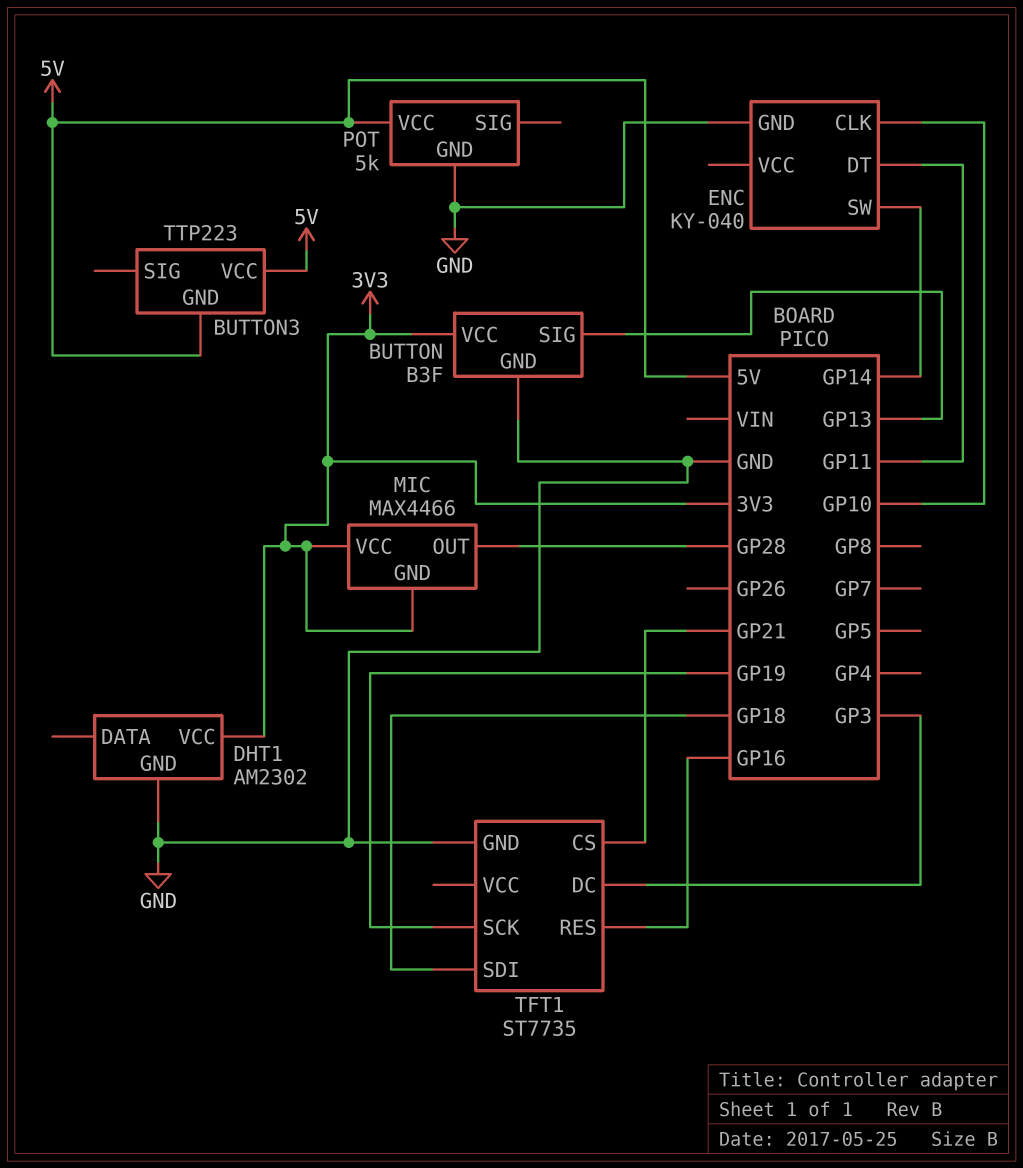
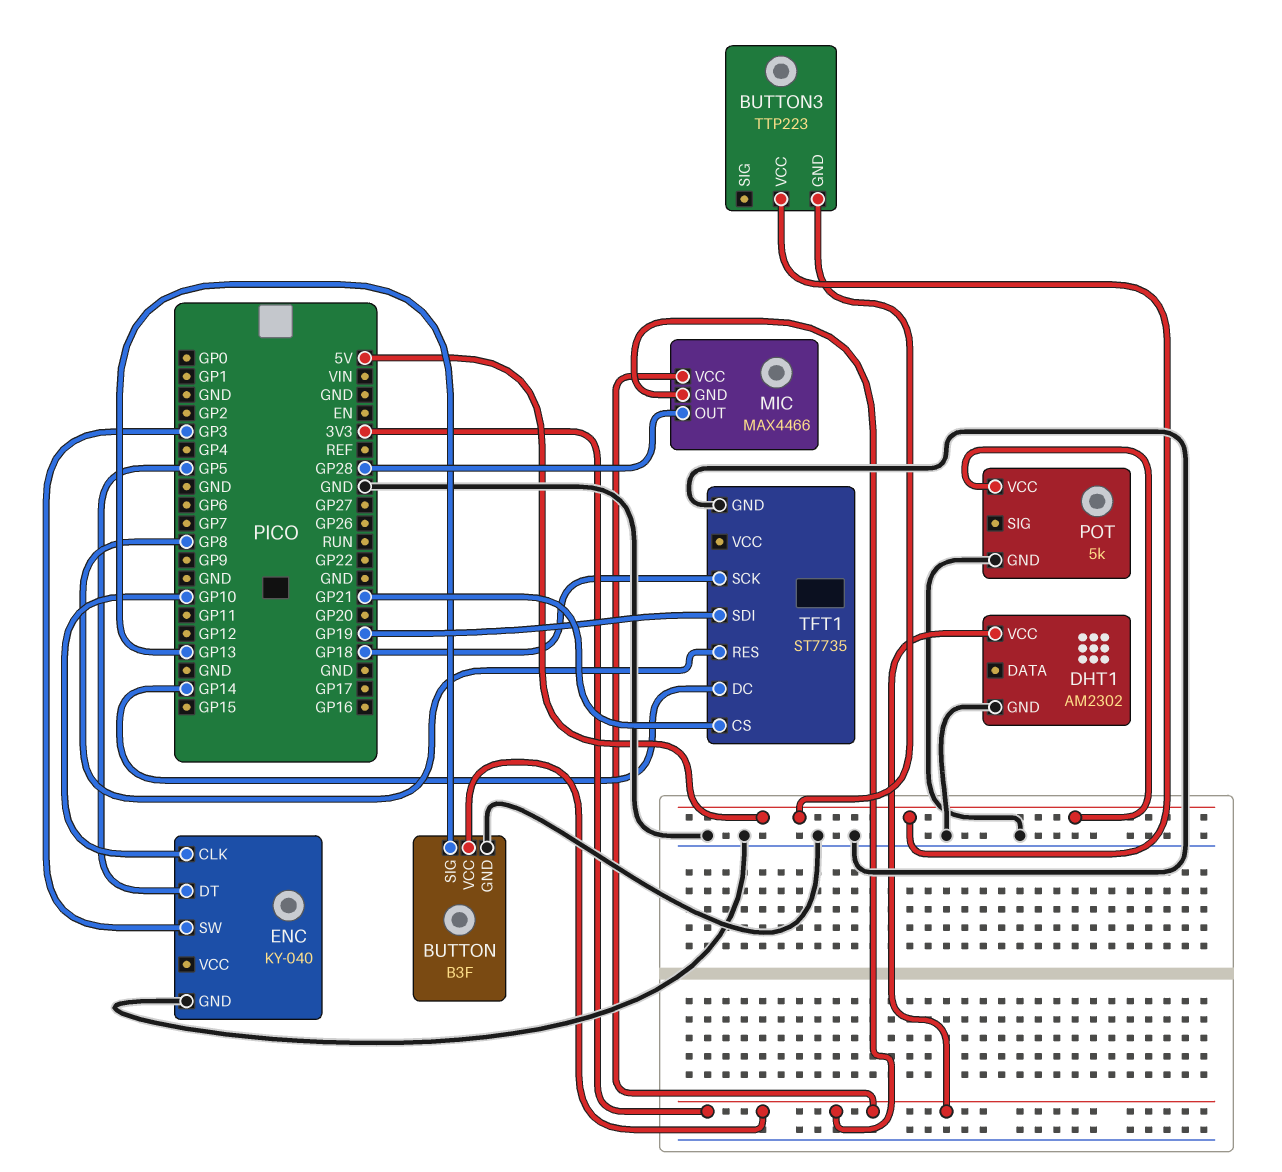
ENC pin DT: GP11 -> GP5
ENC pin SW: GP14 -> GP3
TFT1 pin DC: GP3 -> GP14
TFT1 pin RES: GP16 -> GP8
TFT1 pin SCK: GP19 -> GP18
TFT1 pin SDI: GP18 -> GP19

